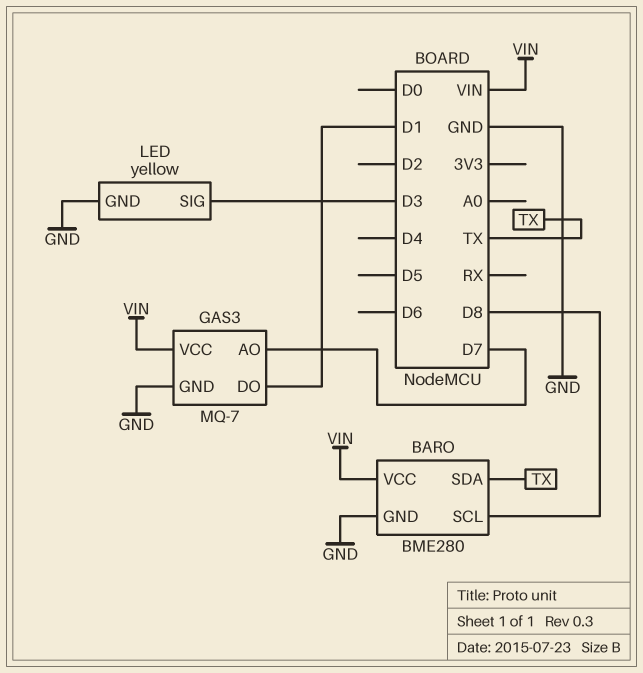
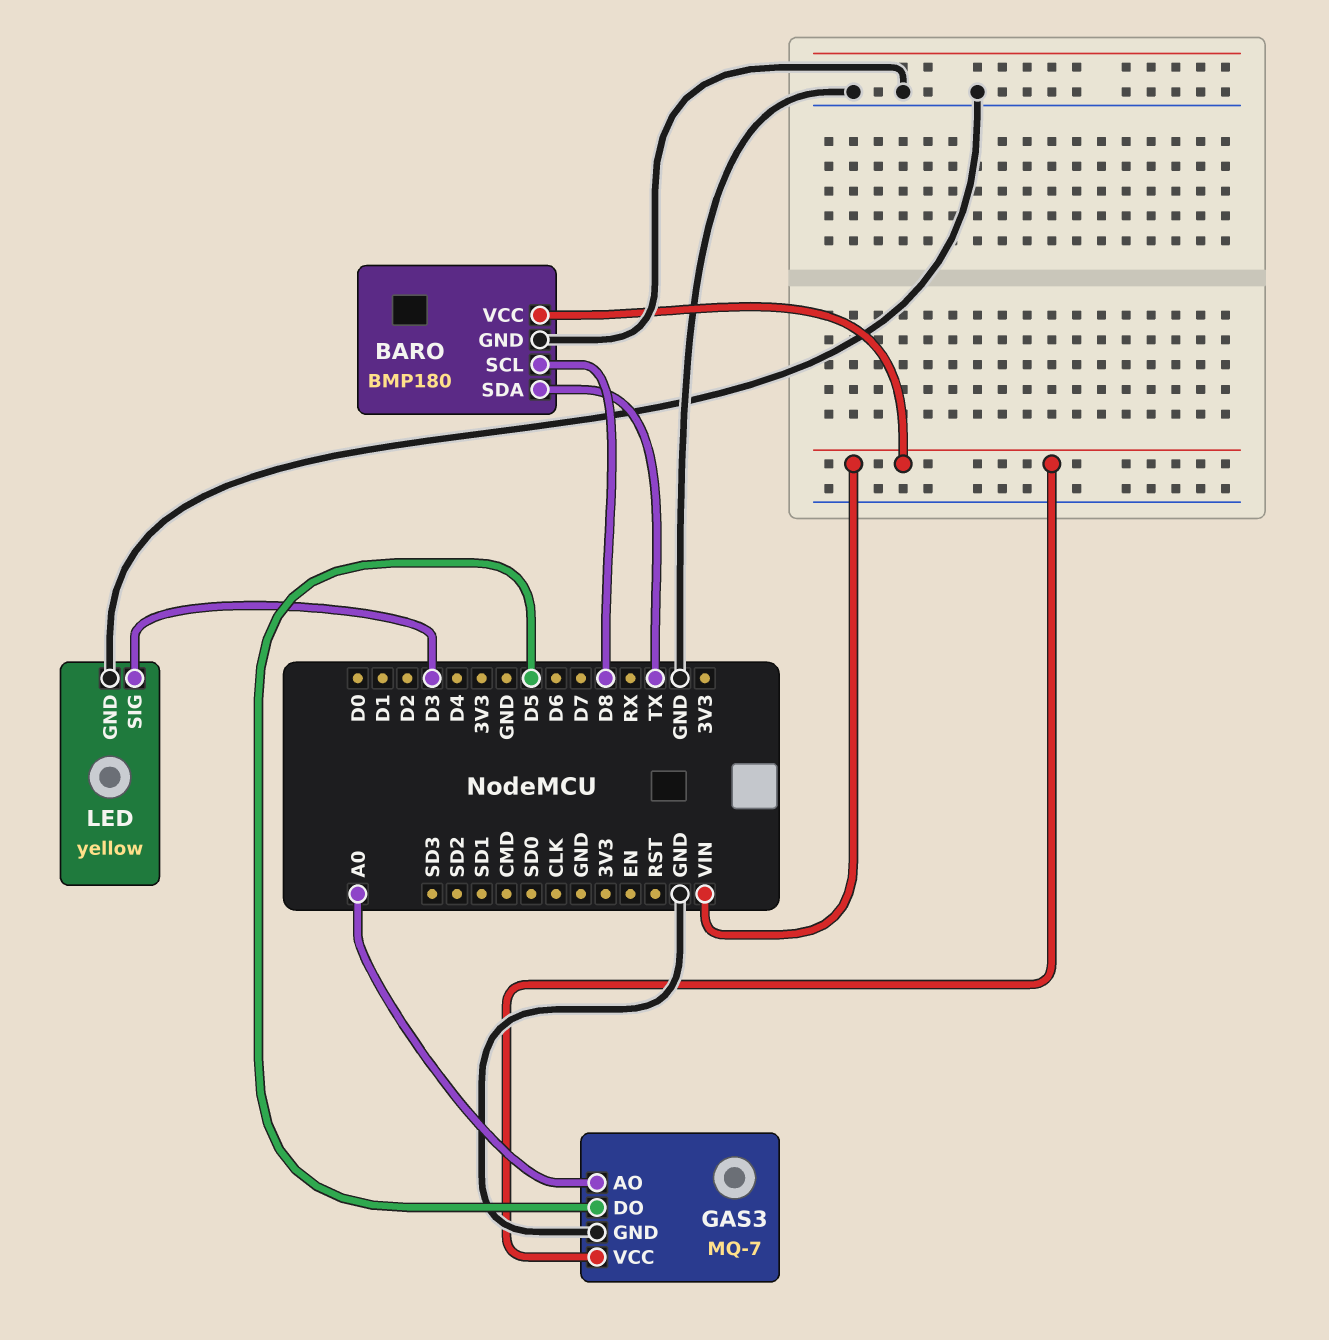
BARO: BME280 -> BMP180
GAS3 pin AO: D7 -> A0
GAS3 pin DO: D1 -> D5

